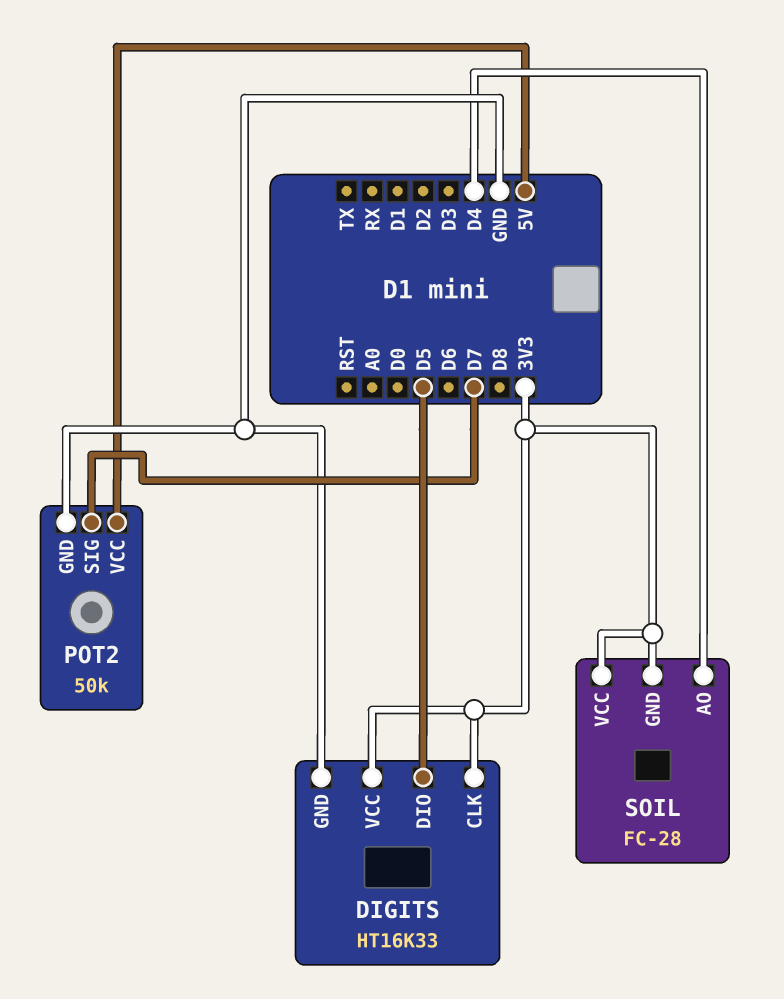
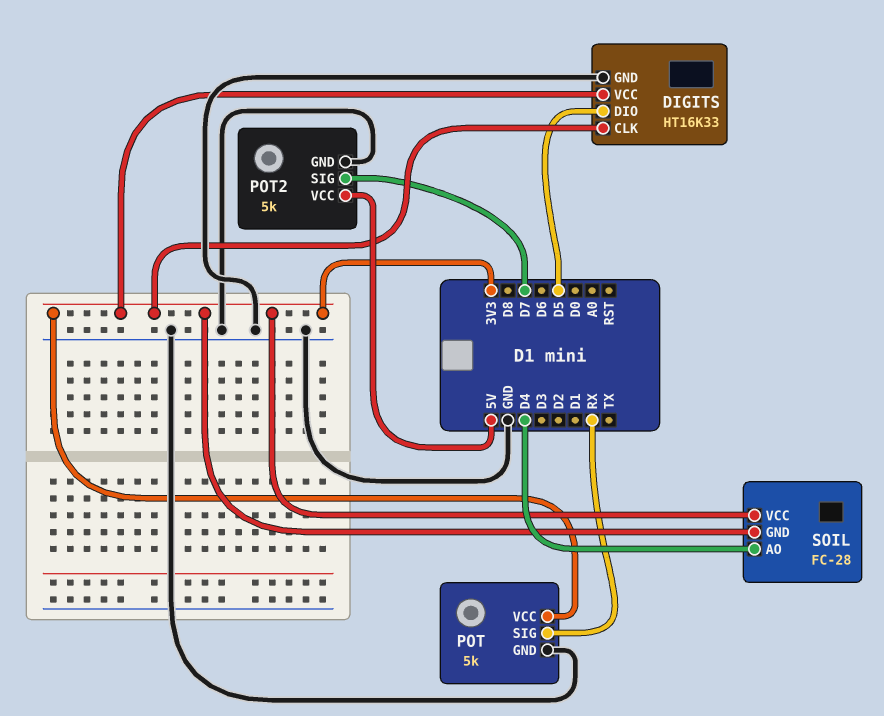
POT: none -> 5k
POT pin GND: none -> GND
POT pin SIG: none -> RX
POT pin VCC: none -> 3V3
POT2: 50k -> 5k

